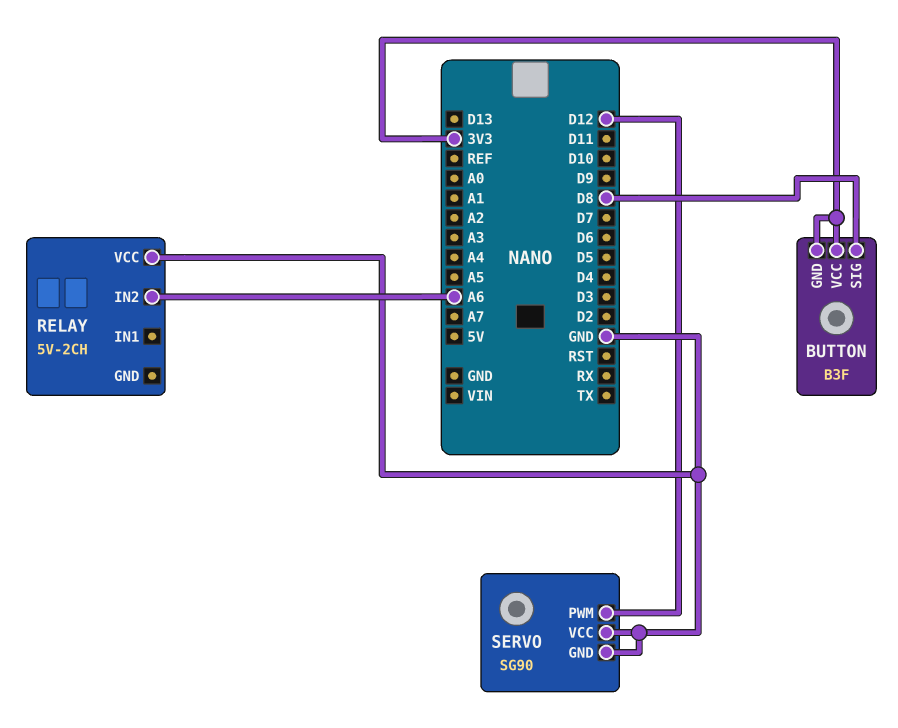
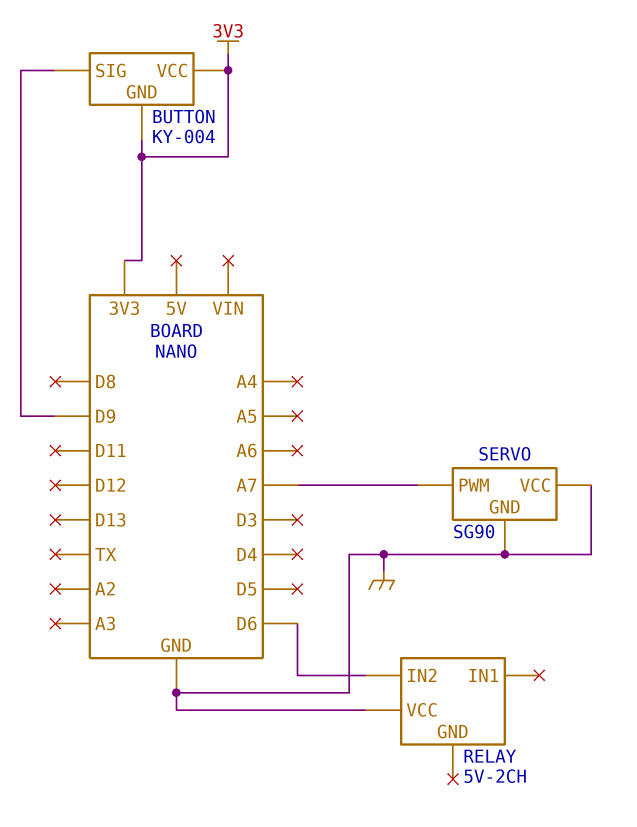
BUTTON: B3F -> KY-004
BUTTON pin SIG: D8 -> D9
RELAY pin IN2: A6 -> D6
SERVO pin PWM: D12 -> A7

